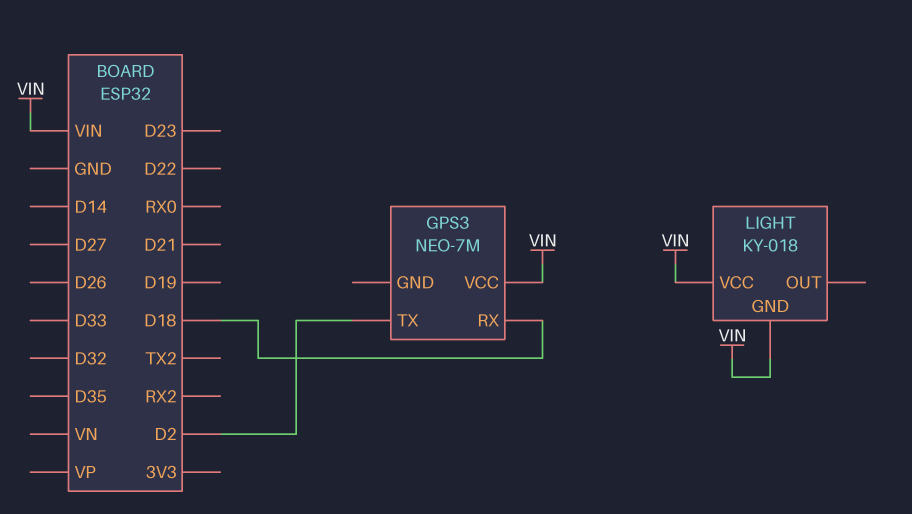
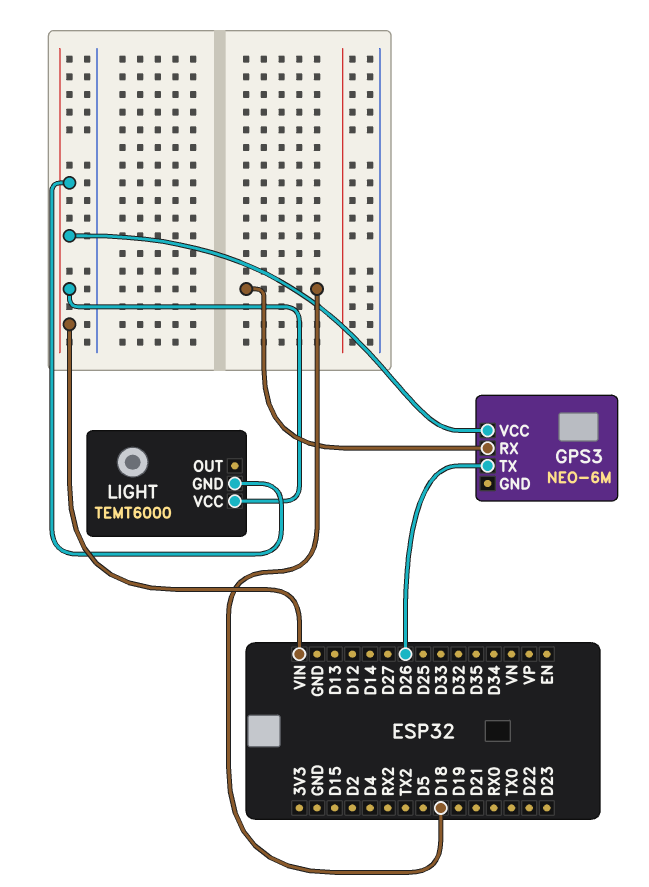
GPS3: NEO-7M -> NEO-6M
GPS3 pin TX: D2 -> D26
LIGHT: KY-018 -> TEMT6000

